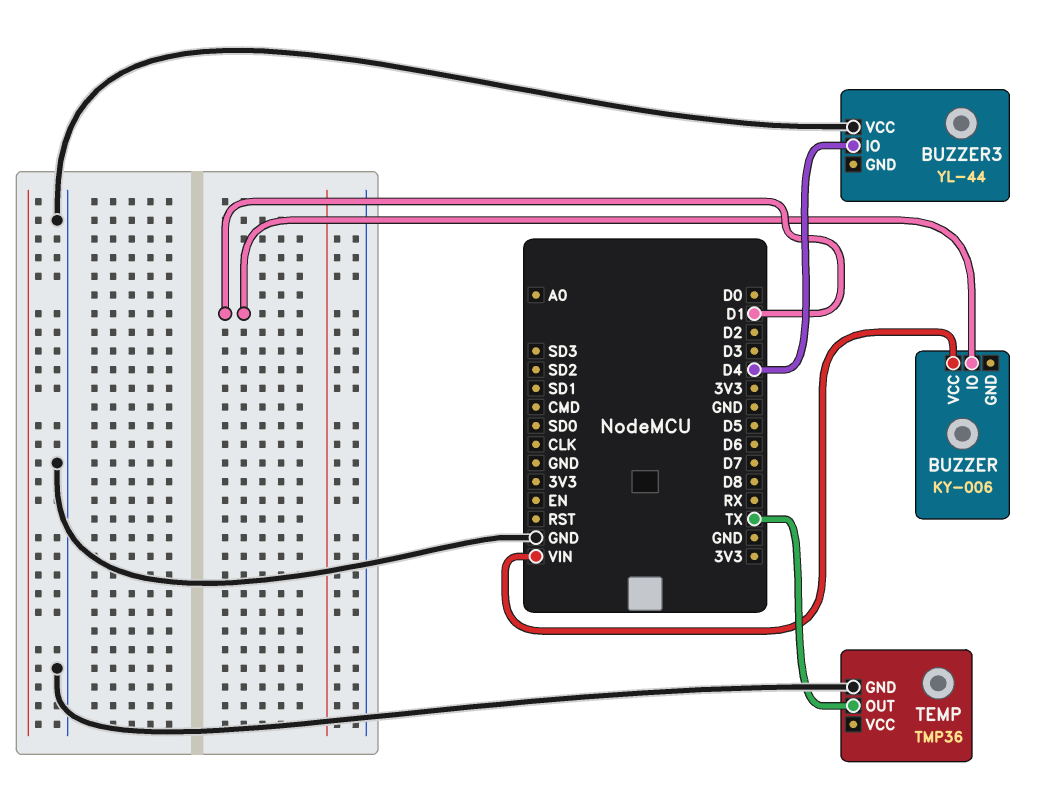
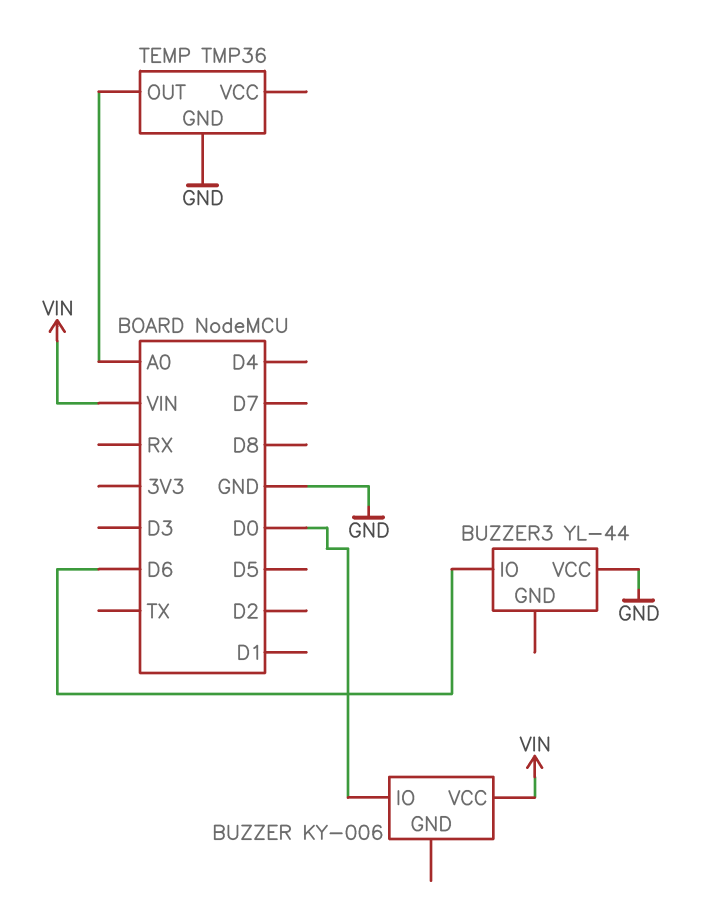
BUZZER pin IO: D1 -> D0
BUZZER3 pin IO: D4 -> D6
TEMP pin OUT: TX -> A0

